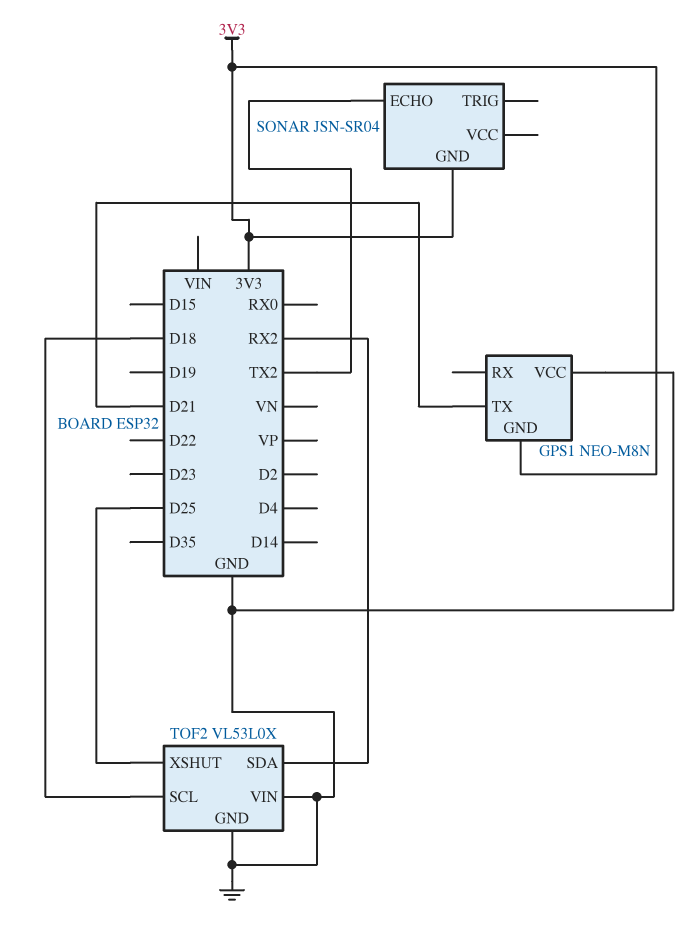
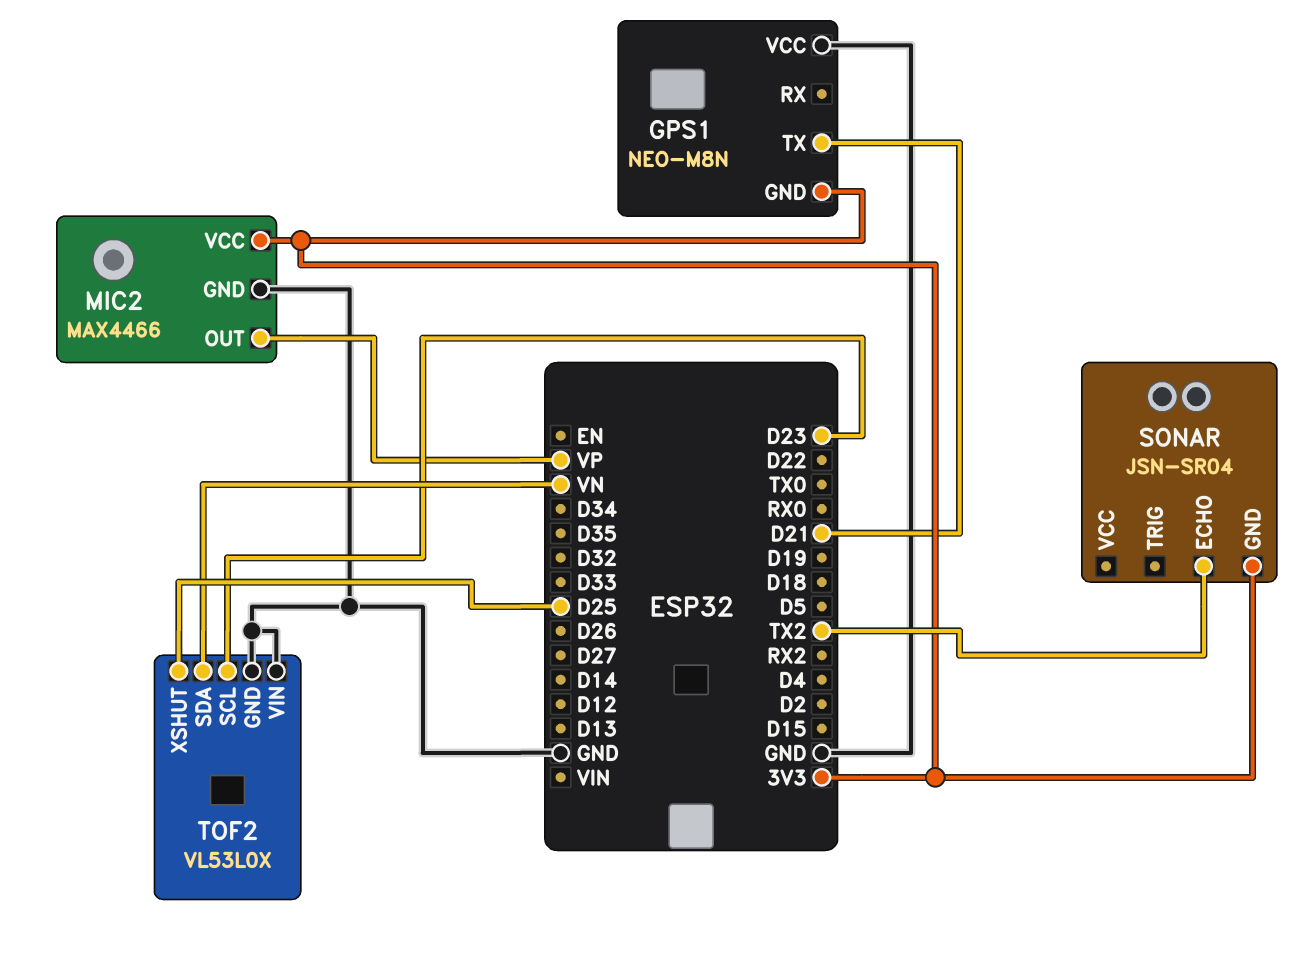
MIC2: none -> MAX4466
MIC2 pin GND: none -> GND
MIC2 pin OUT: none -> VP
MIC2 pin VCC: none -> 3V3
TOF2 pin SCL: D18 -> D23
TOF2 pin SDA: RX2 -> VN

